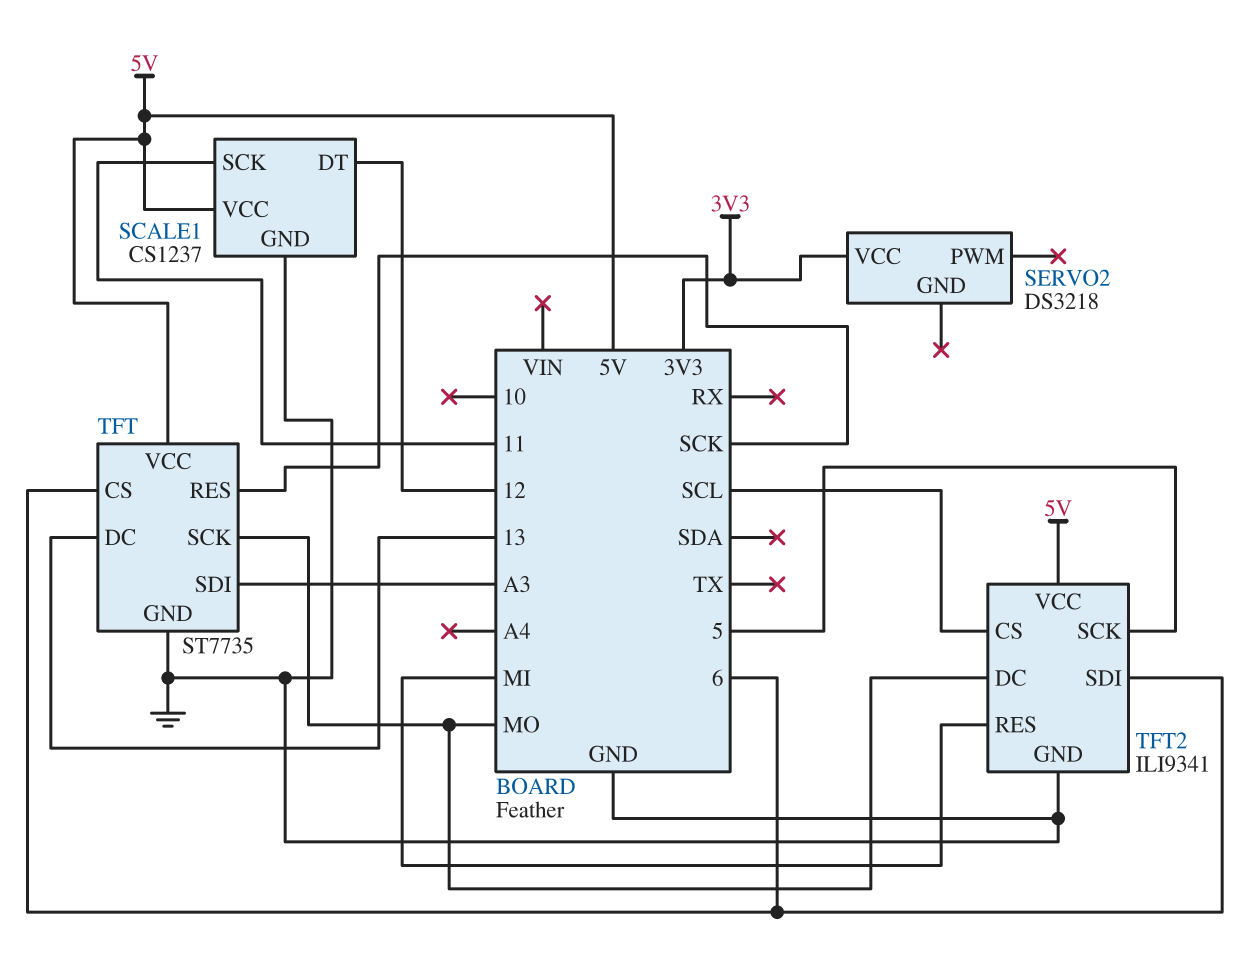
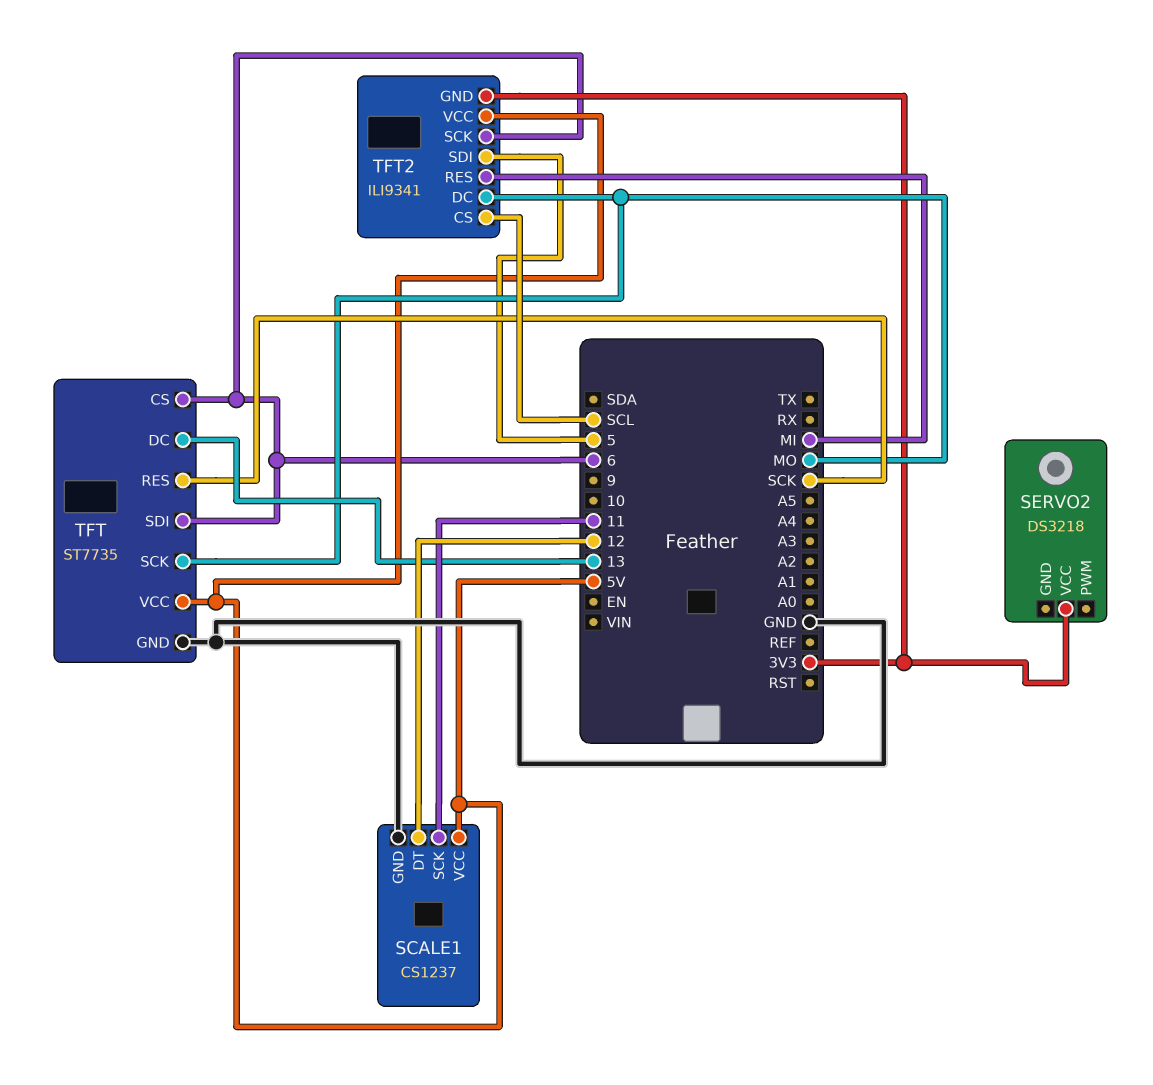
TFT pin SDI: A3 -> 6
TFT2 pin GND: GND -> 3V3
TFT2 pin SCK: 5 -> 6
TFT2 pin SDI: 6 -> 5

